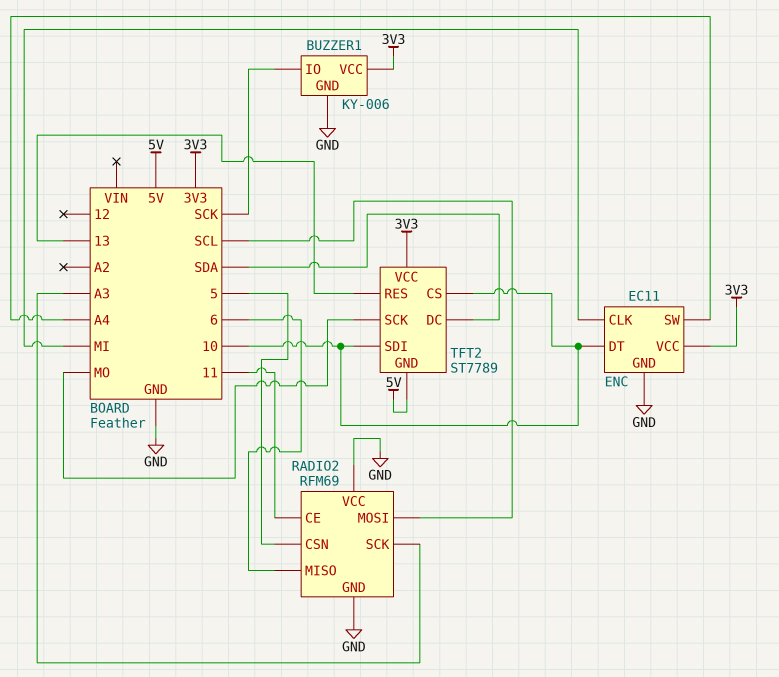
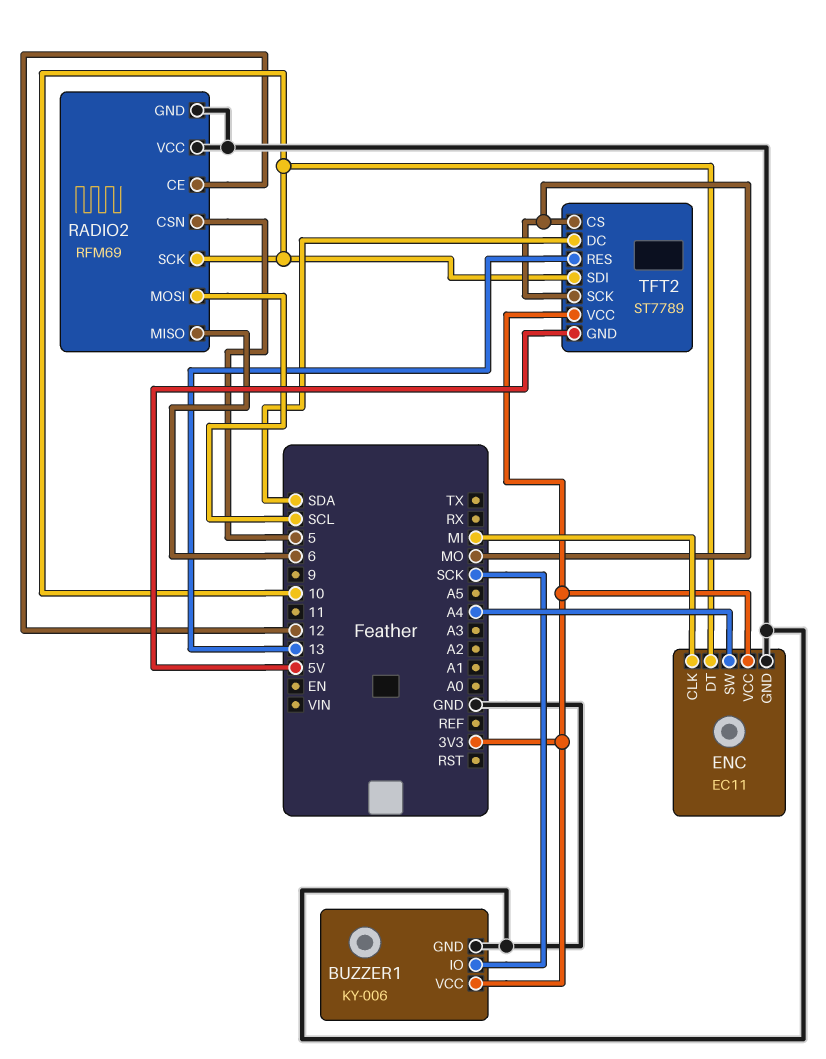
RADIO2 pin CE: 11 -> 12
RADIO2 pin SCK: A3 -> 10
TFT2 pin CS: 10 -> MO

